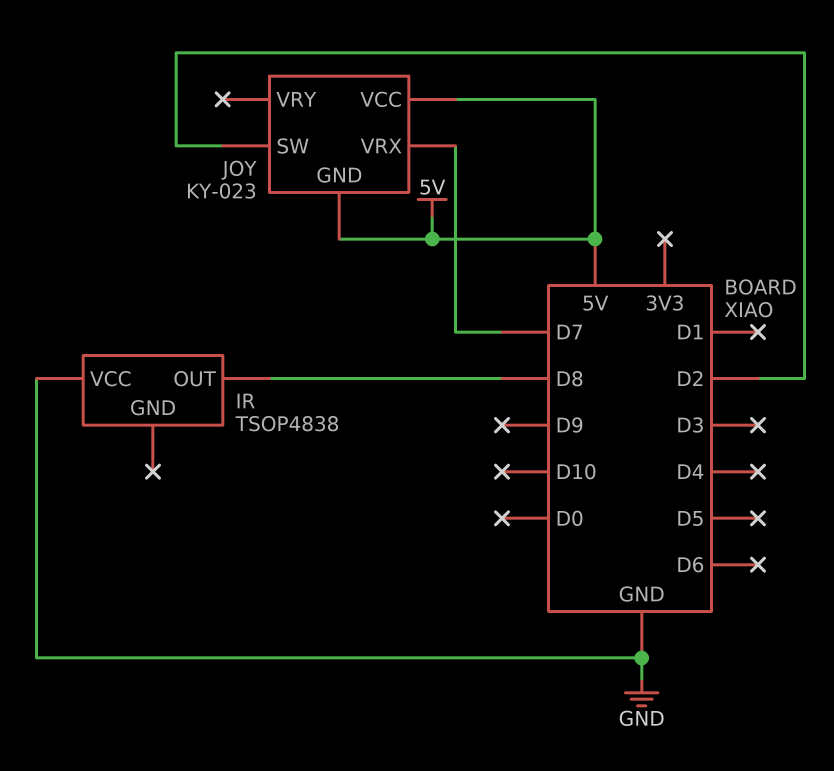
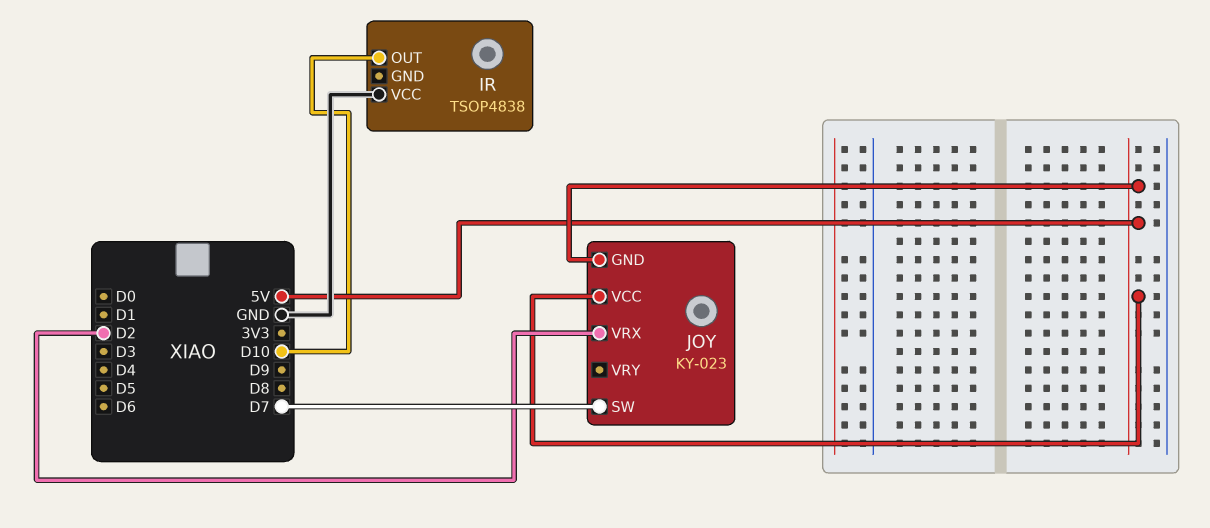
IR pin OUT: D8 -> D10
JOY pin SW: D2 -> D7
JOY pin VRX: D7 -> D2

